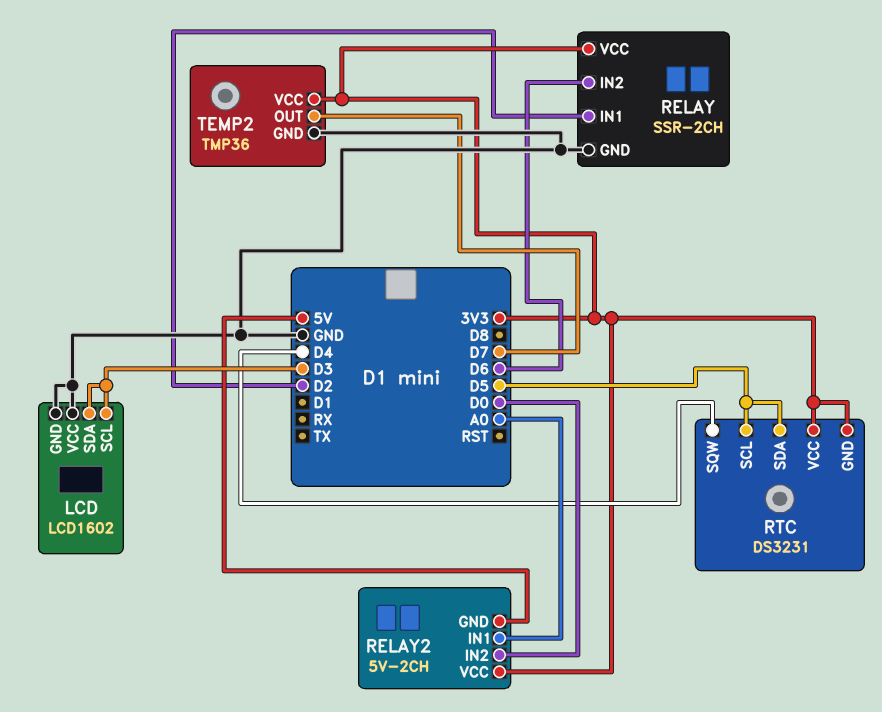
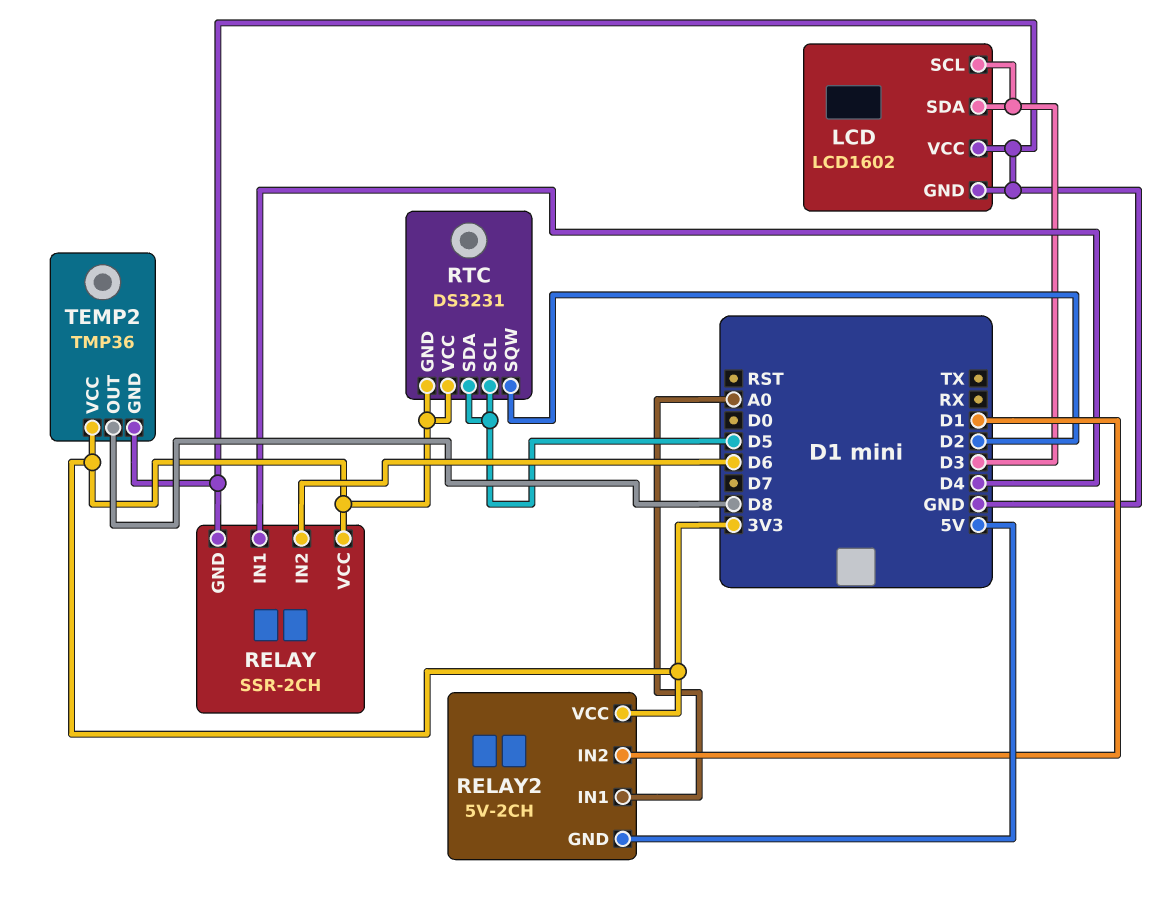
RELAY pin IN1: D2 -> D4
RELAY2 pin IN2: D0 -> D1
RTC pin SQW: D4 -> D2
TEMP2 pin OUT: D7 -> D8

